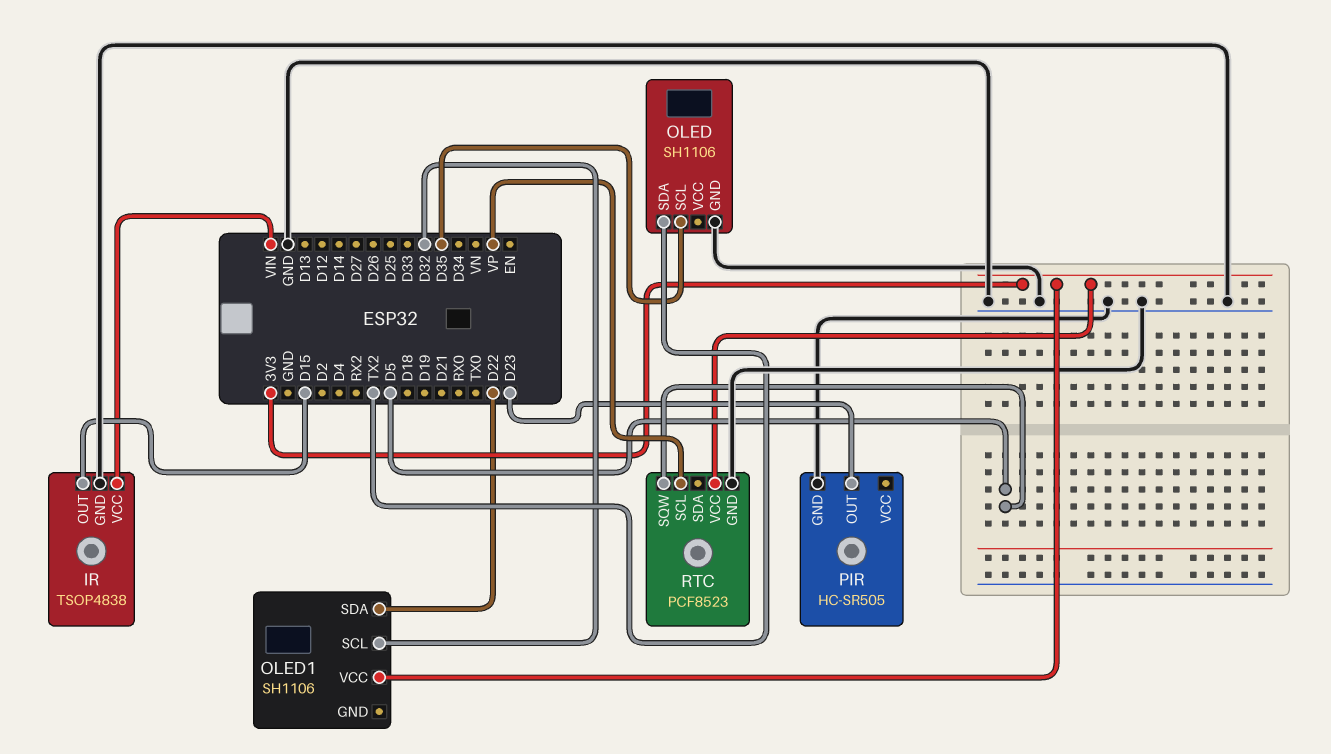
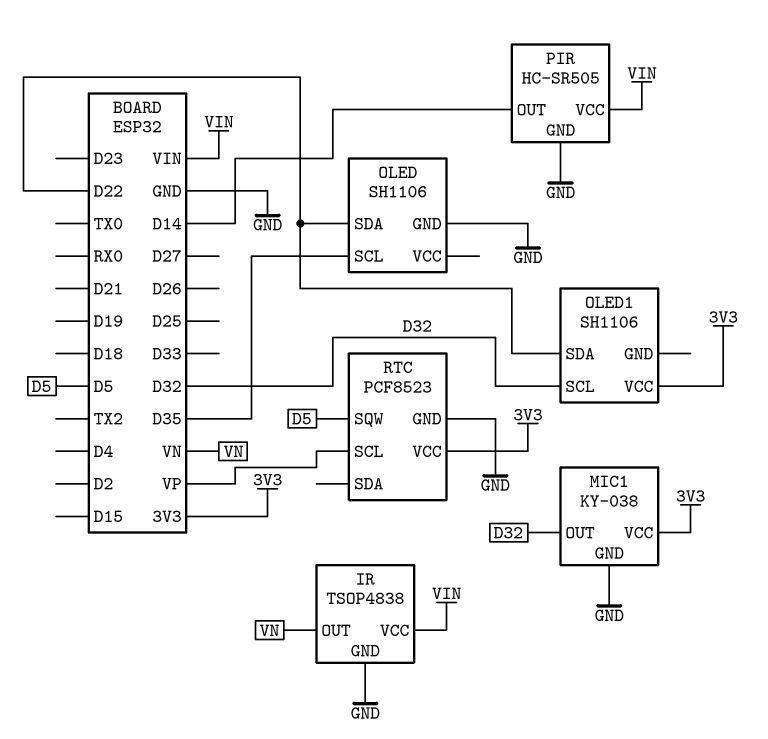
IR pin OUT: D15 -> VN
MIC1: none -> KY-038
MIC1 pin GND: none -> GND
MIC1 pin OUT: none -> D32
MIC1 pin VCC: none -> 3V3
OLED pin SDA: TX2 -> D22
PIR pin OUT: D23 -> D14
PIR pin VCC: none -> VIN

